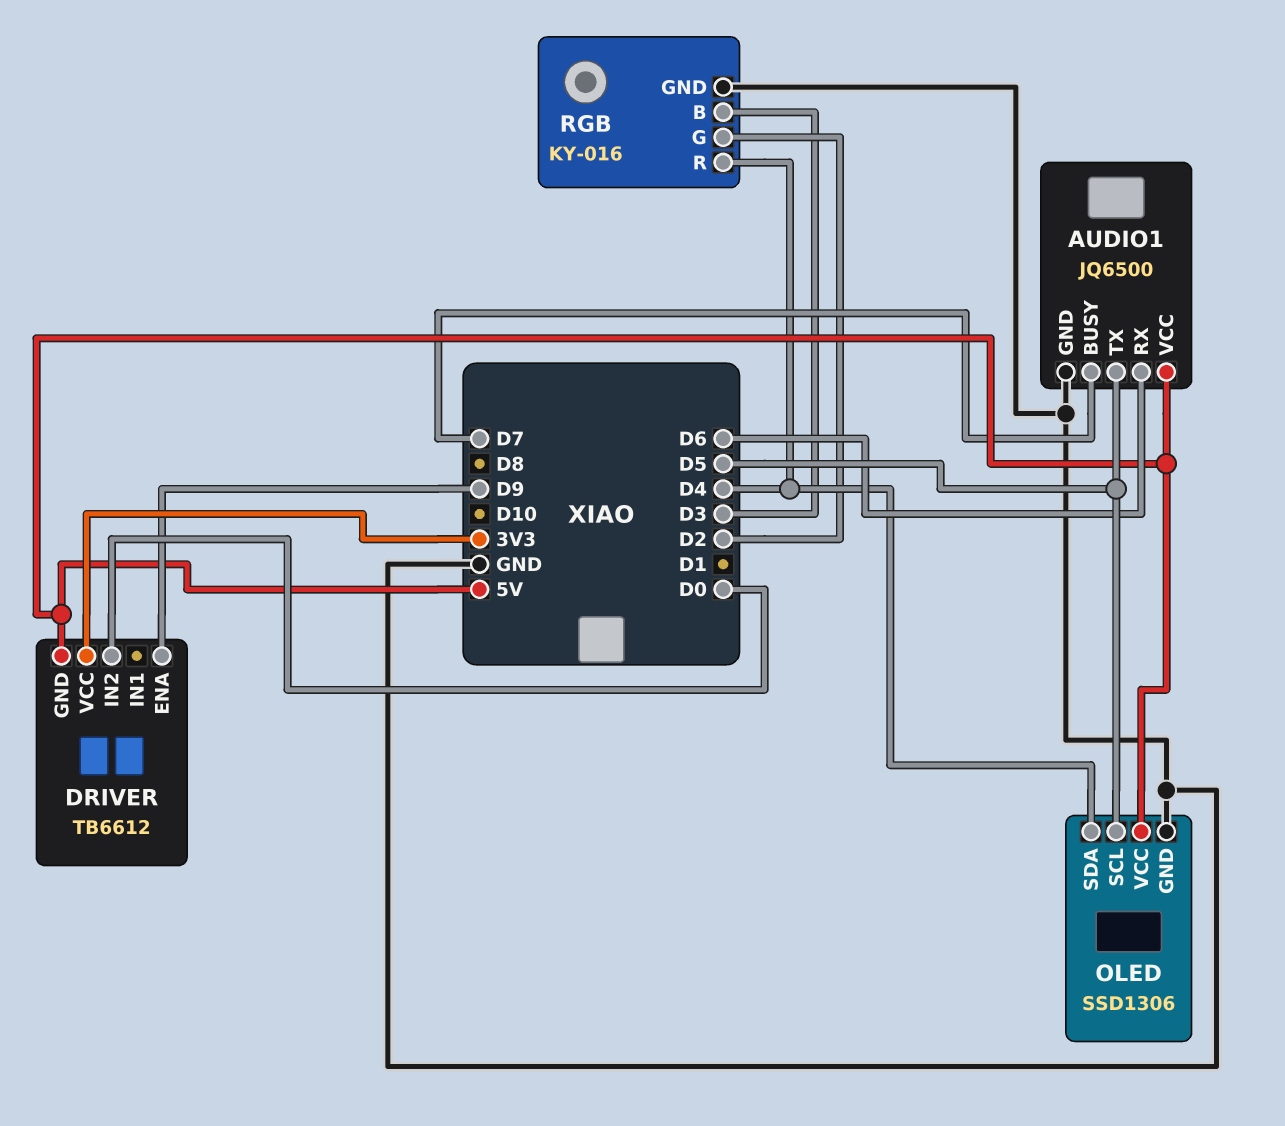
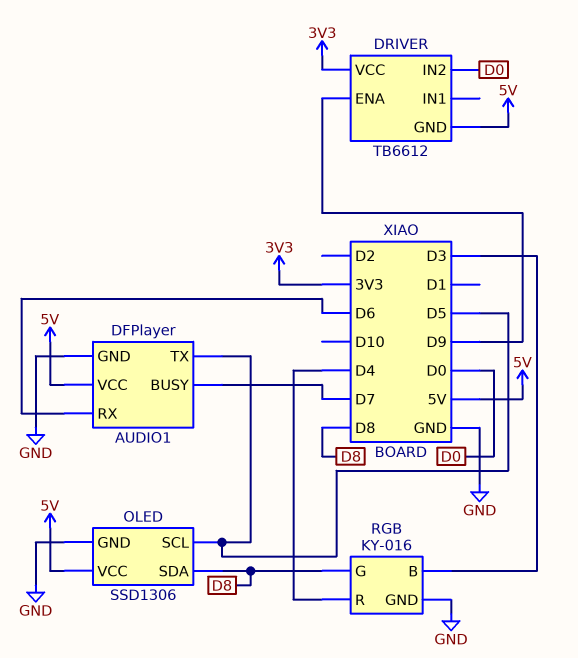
AUDIO1: JQ6500 -> DFPlayer
OLED pin SDA: D4 -> D8
RGB pin G: D2 -> D8

